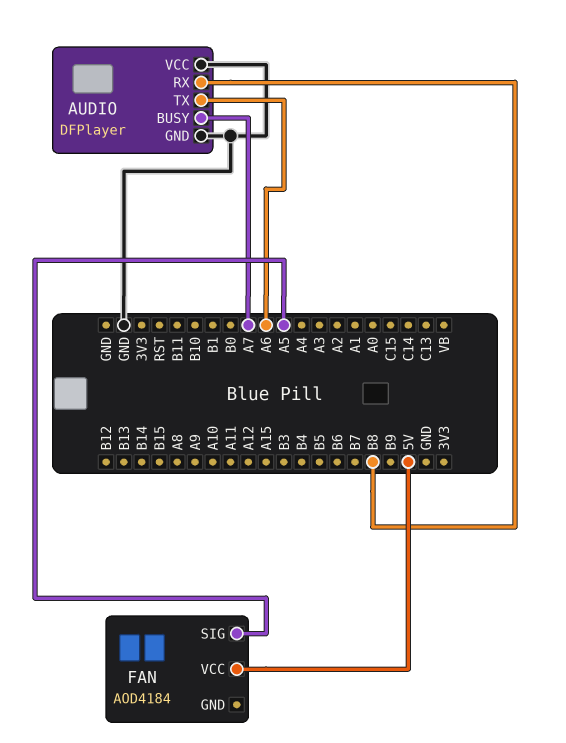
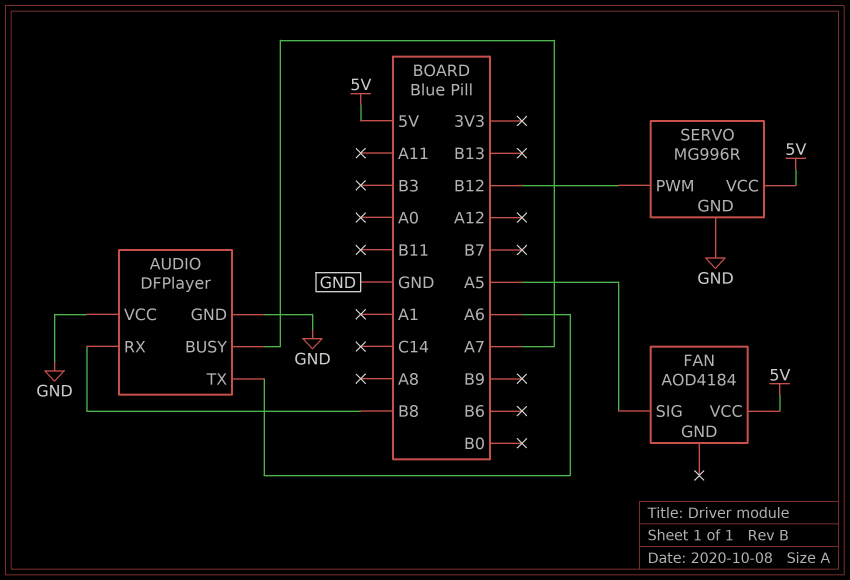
SERVO: none -> MG996R
SERVO pin GND: none -> GND
SERVO pin PWM: none -> B12
SERVO pin VCC: none -> 5V

